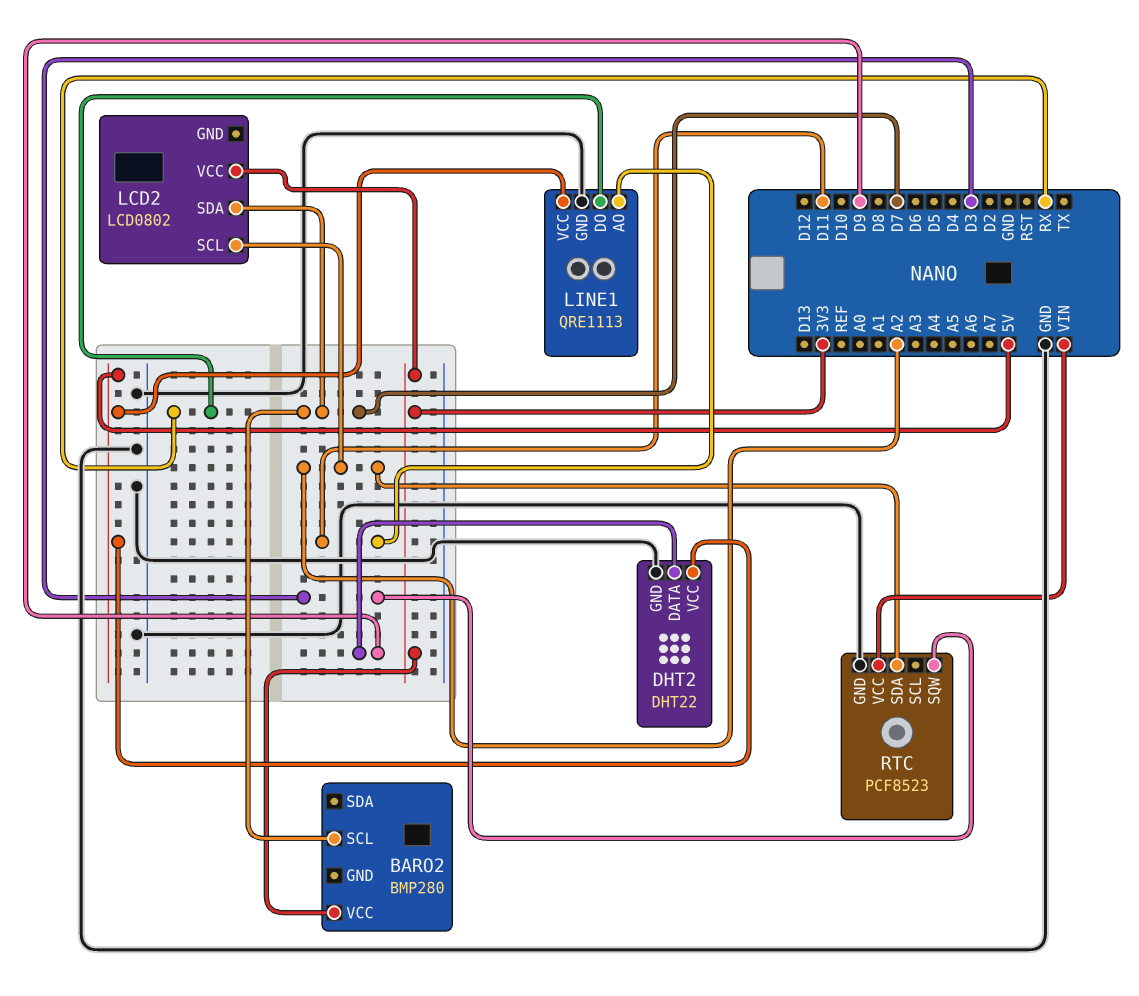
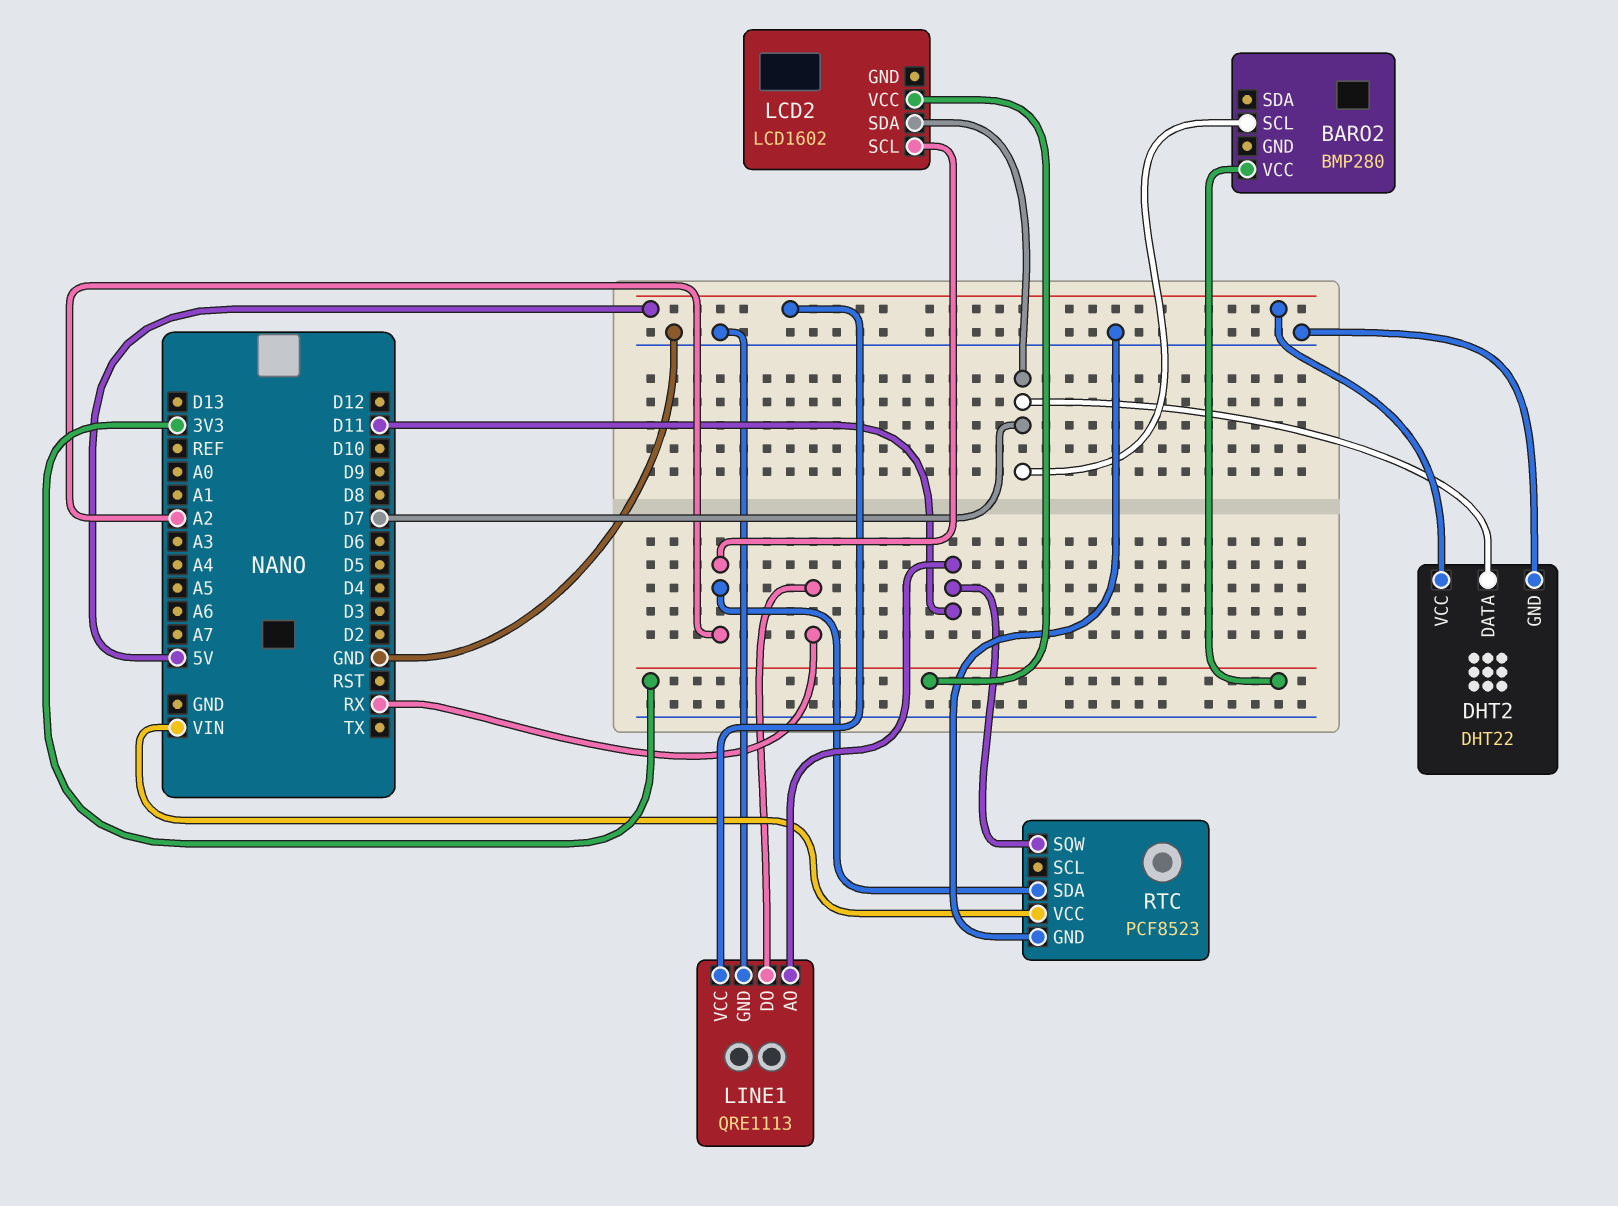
DHT2 pin DATA: D9 -> D7
LCD2: LCD0802 -> LCD1602
RTC pin SQW: D3 -> D11

